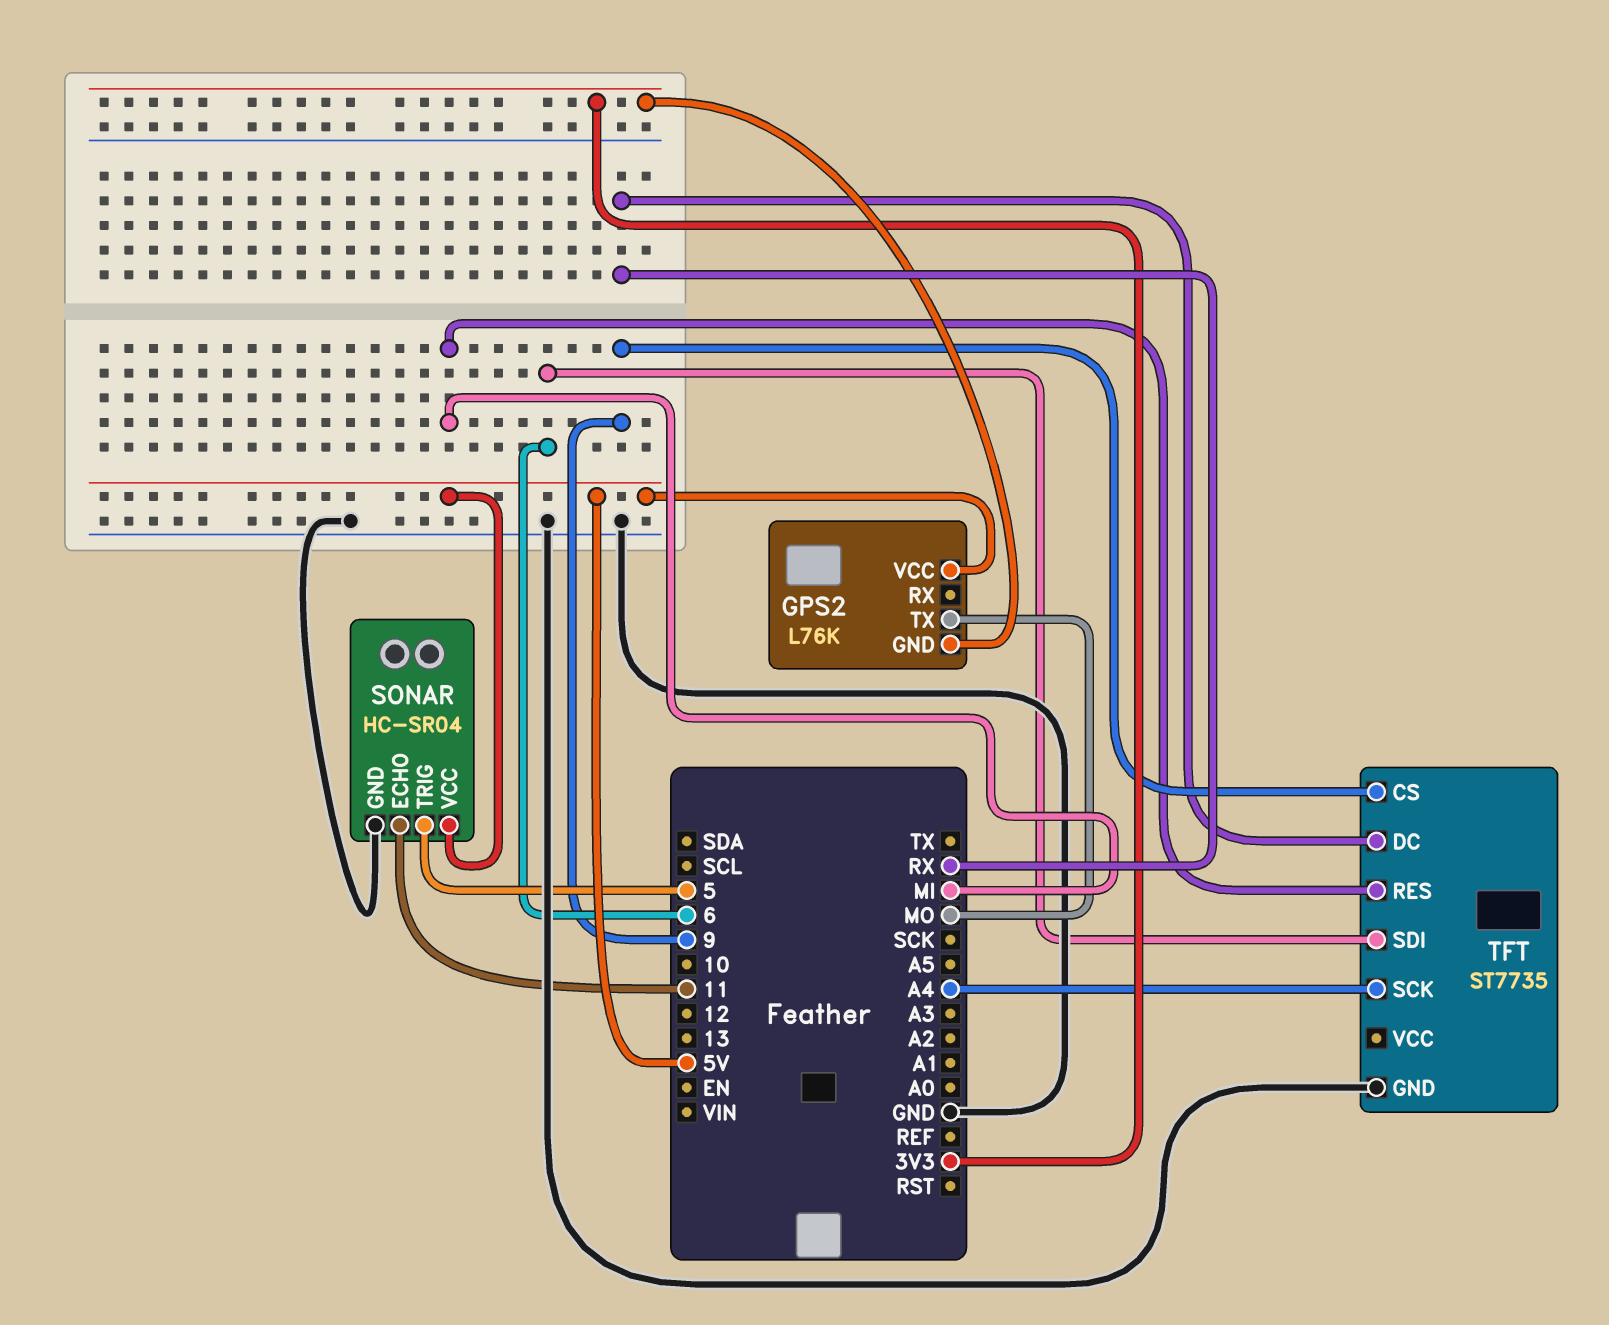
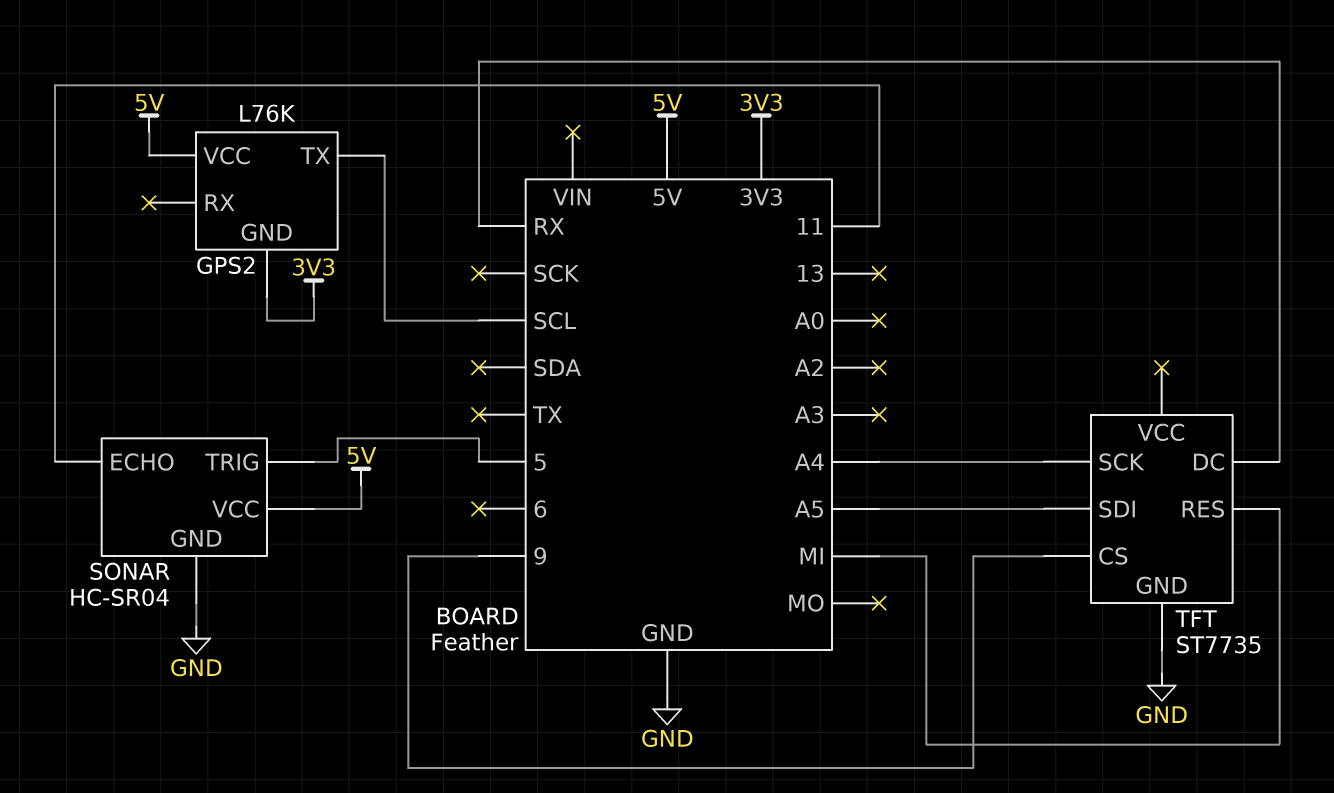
GPS2 pin TX: MO -> SCL
TFT pin SDI: 6 -> A5

